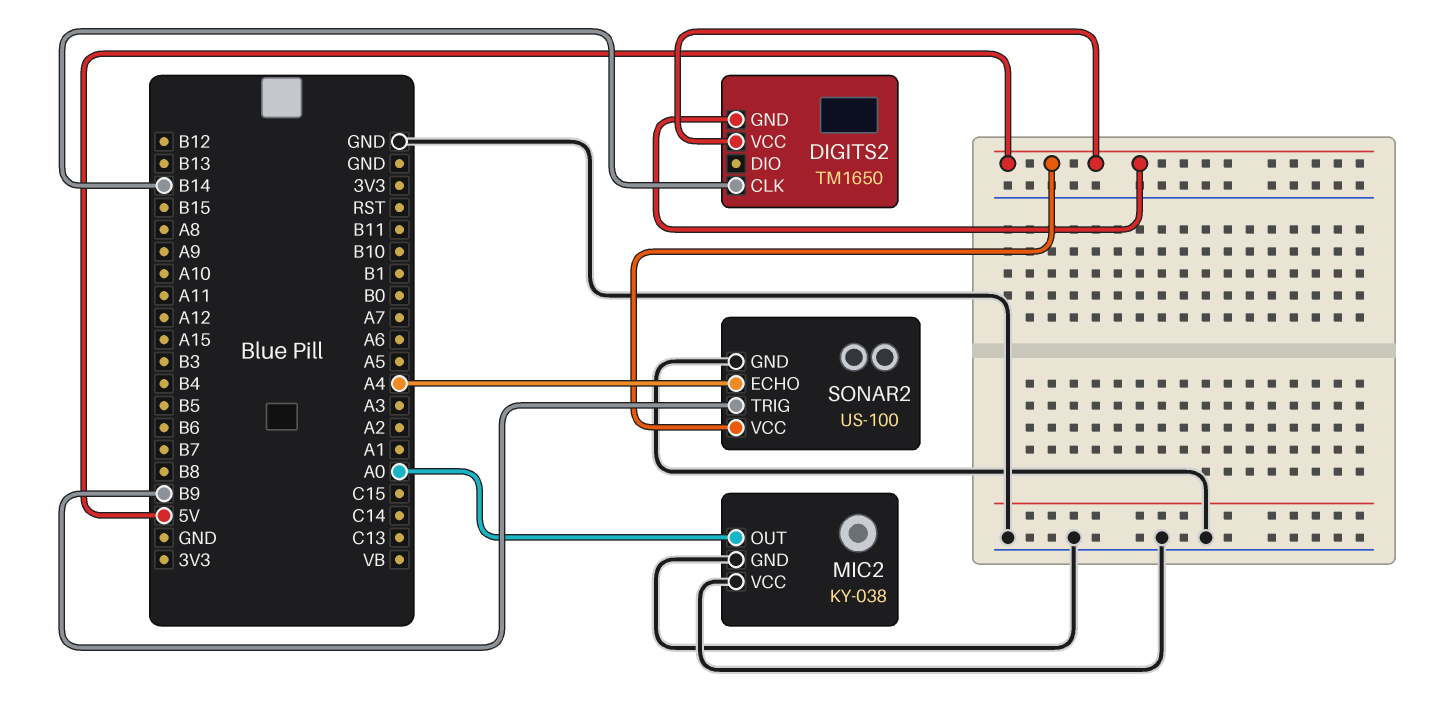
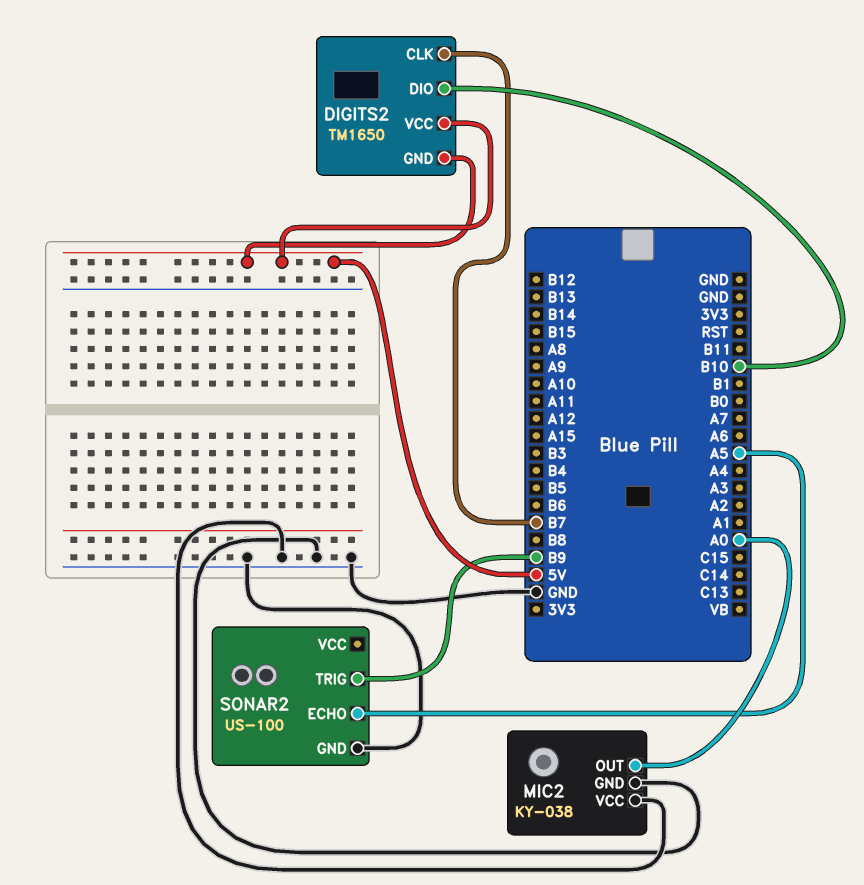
DIGITS2 pin CLK: B14 -> B7
DIGITS2 pin DIO: none -> B10
SONAR2 pin ECHO: A4 -> A5
SONAR2 pin VCC: 5V -> none

